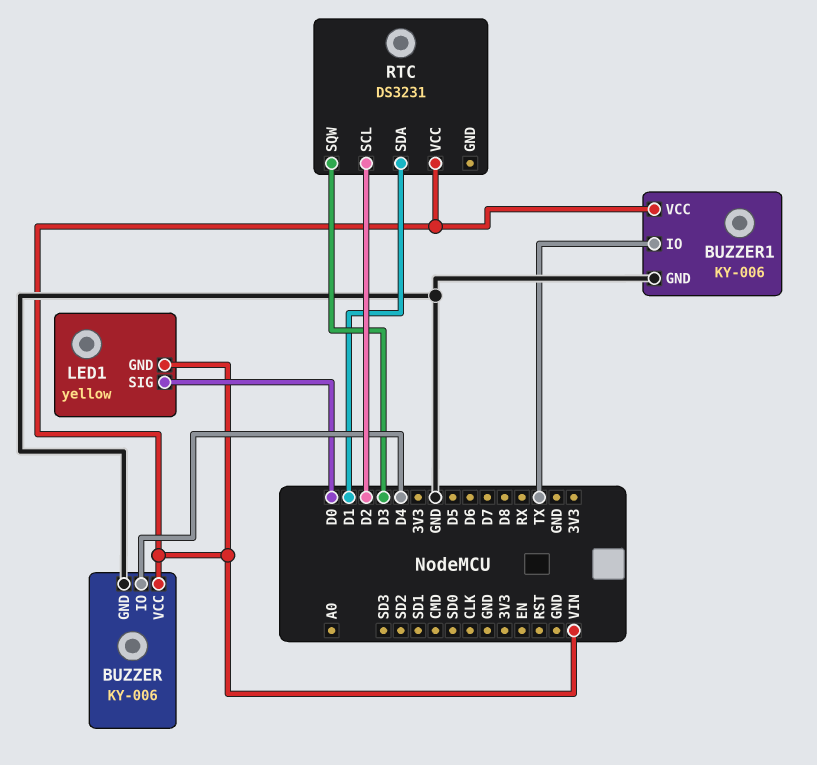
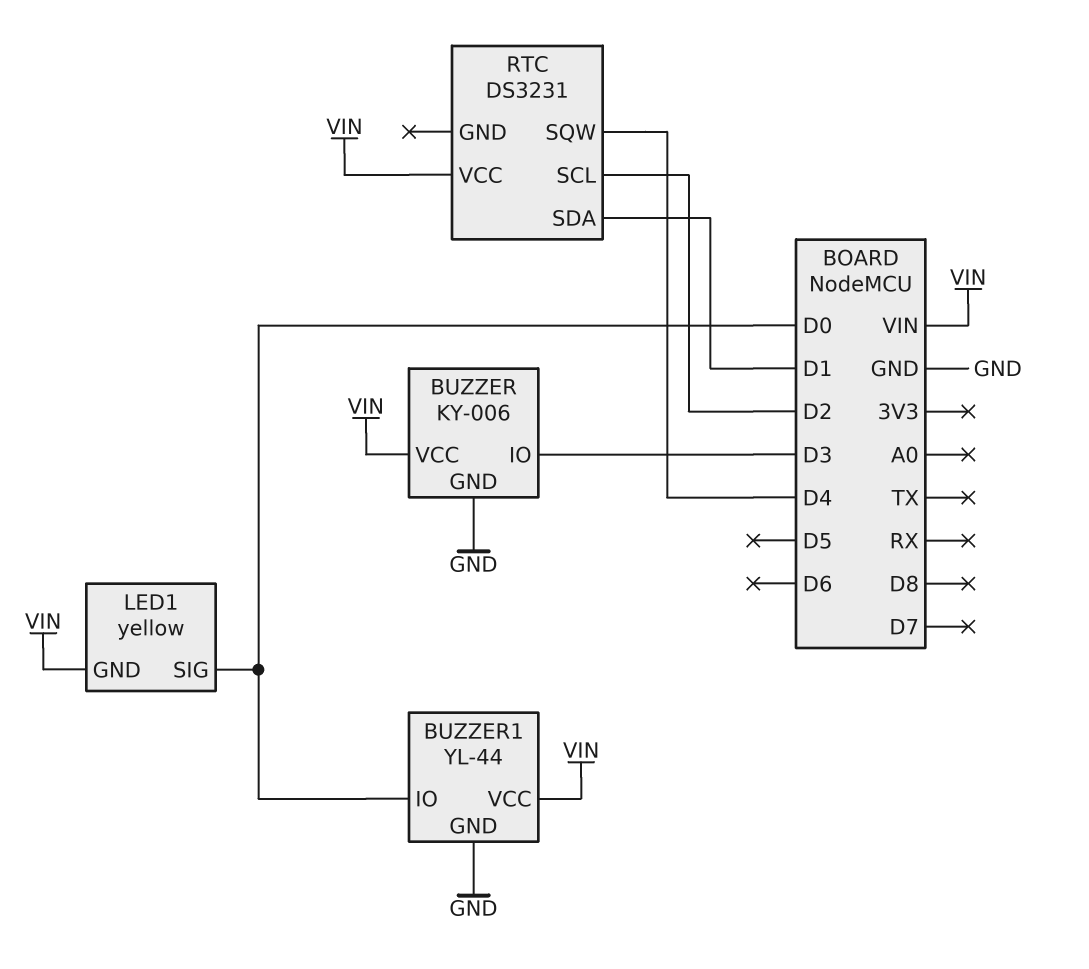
BUZZER pin IO: D4 -> D3
BUZZER1: KY-006 -> YL-44
BUZZER1 pin IO: TX -> D0
RTC pin SQW: D3 -> D4

